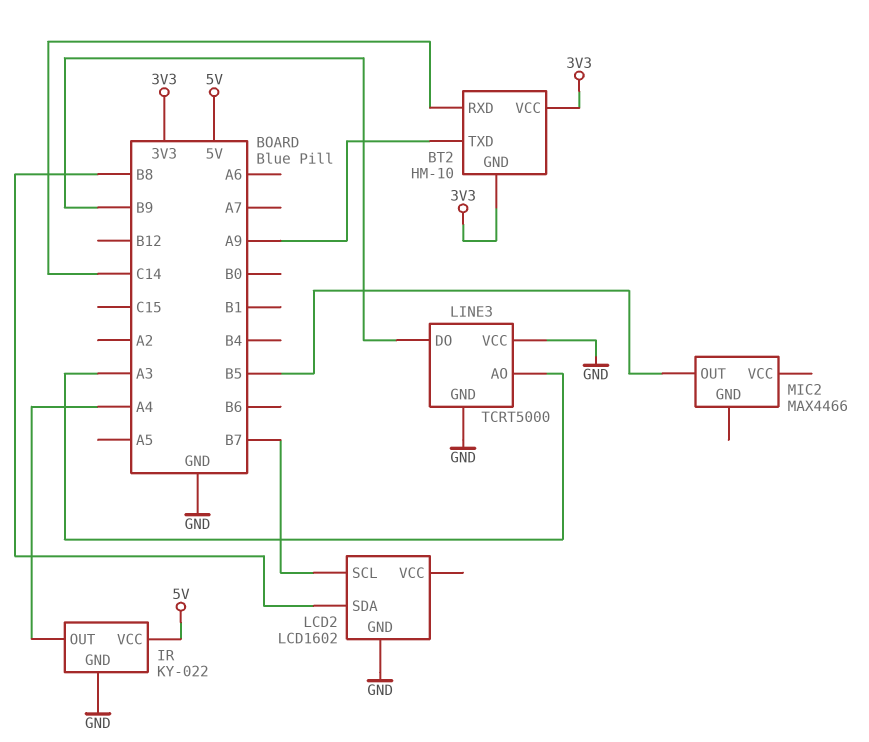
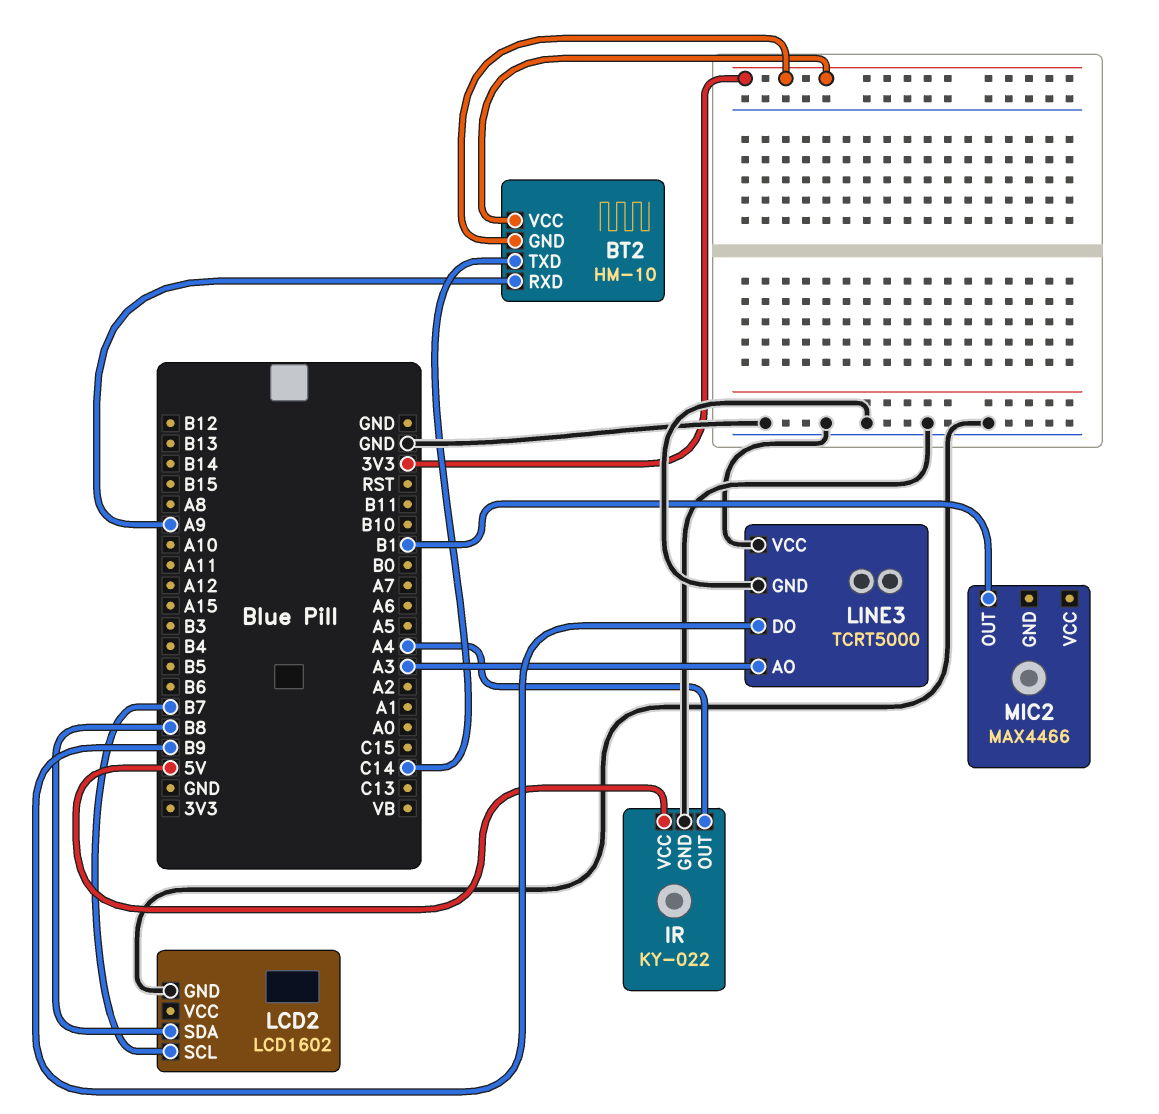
BT2 pin RXD: C14 -> A9
BT2 pin TXD: A9 -> C14
MIC2 pin OUT: B5 -> B1

